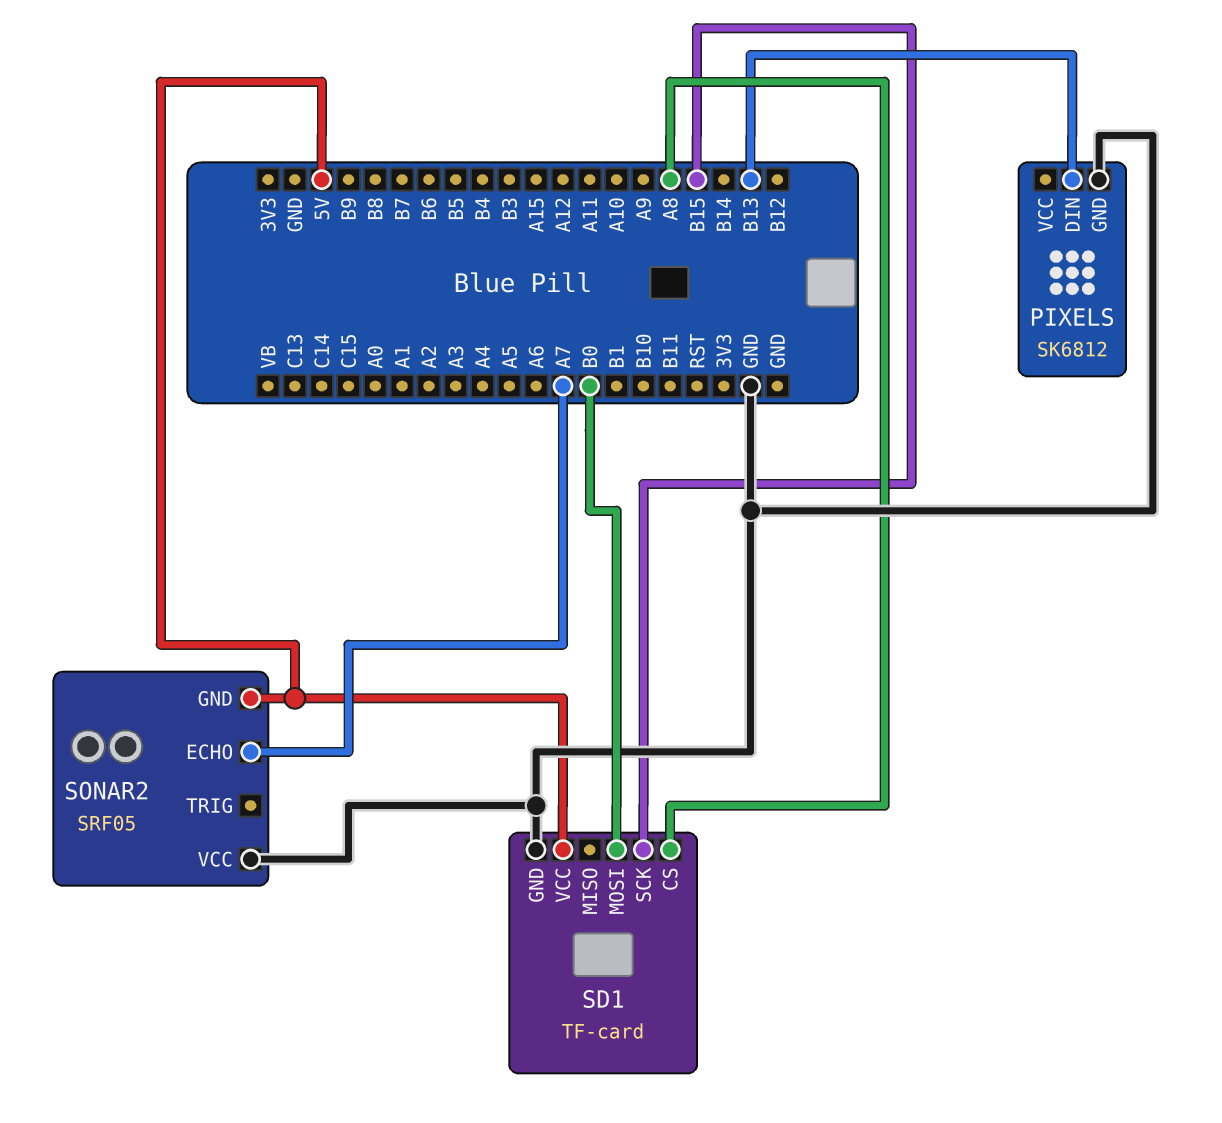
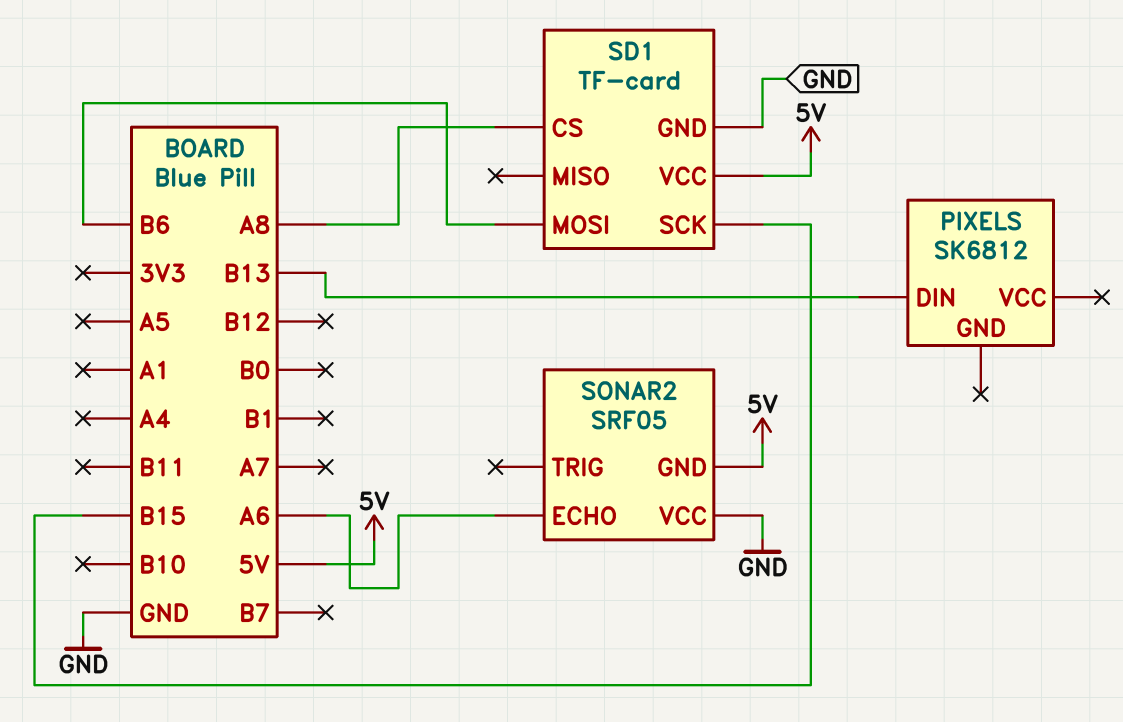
PIXELS pin GND: GND -> none
SD1 pin MOSI: B0 -> B6
SONAR2 pin ECHO: A7 -> A6

